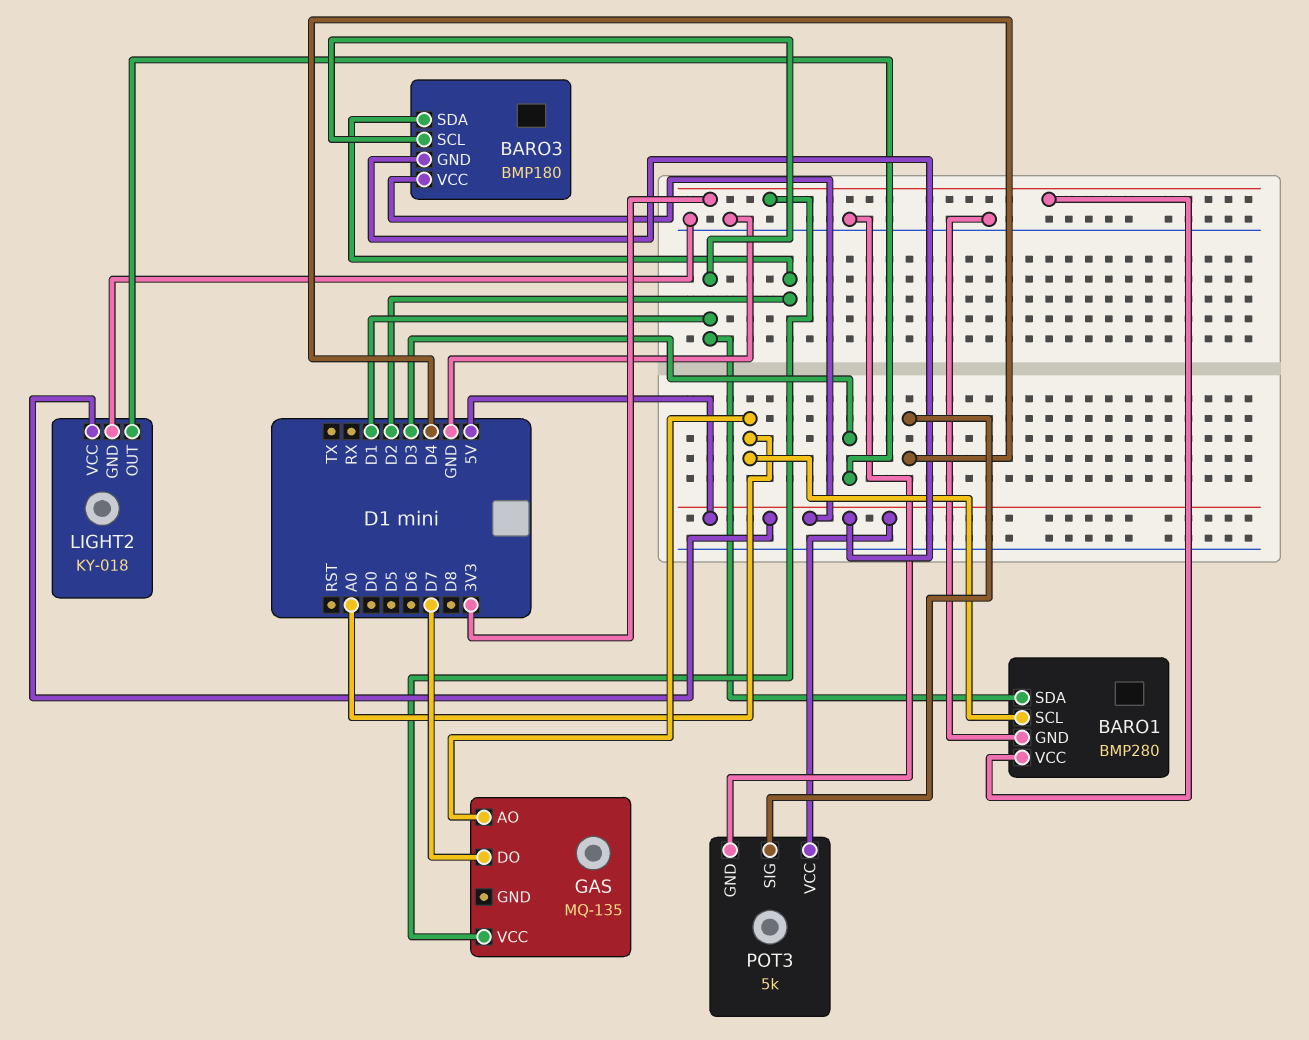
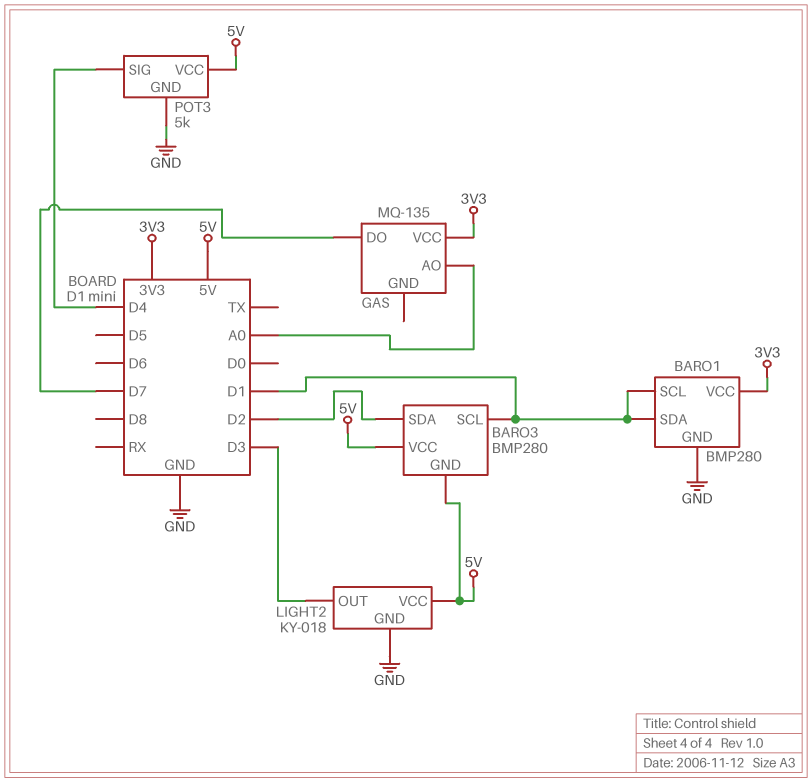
BARO1 pin SCL: A0 -> D1
BARO3: BMP180 -> BMP280

